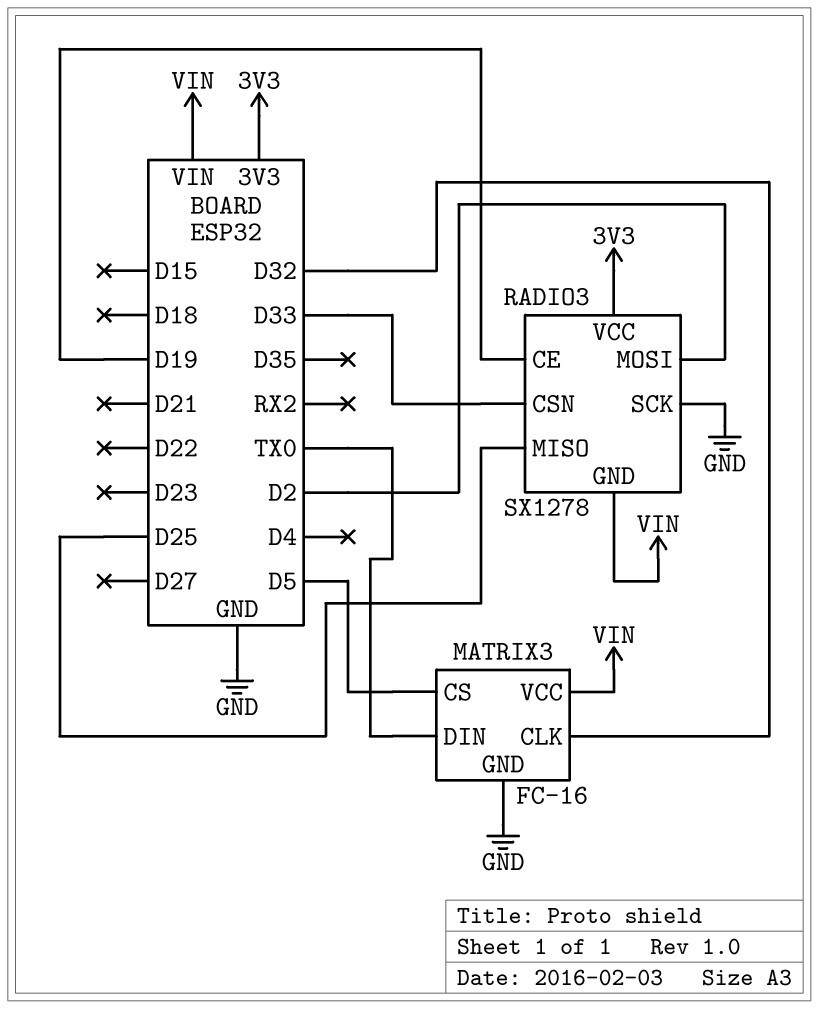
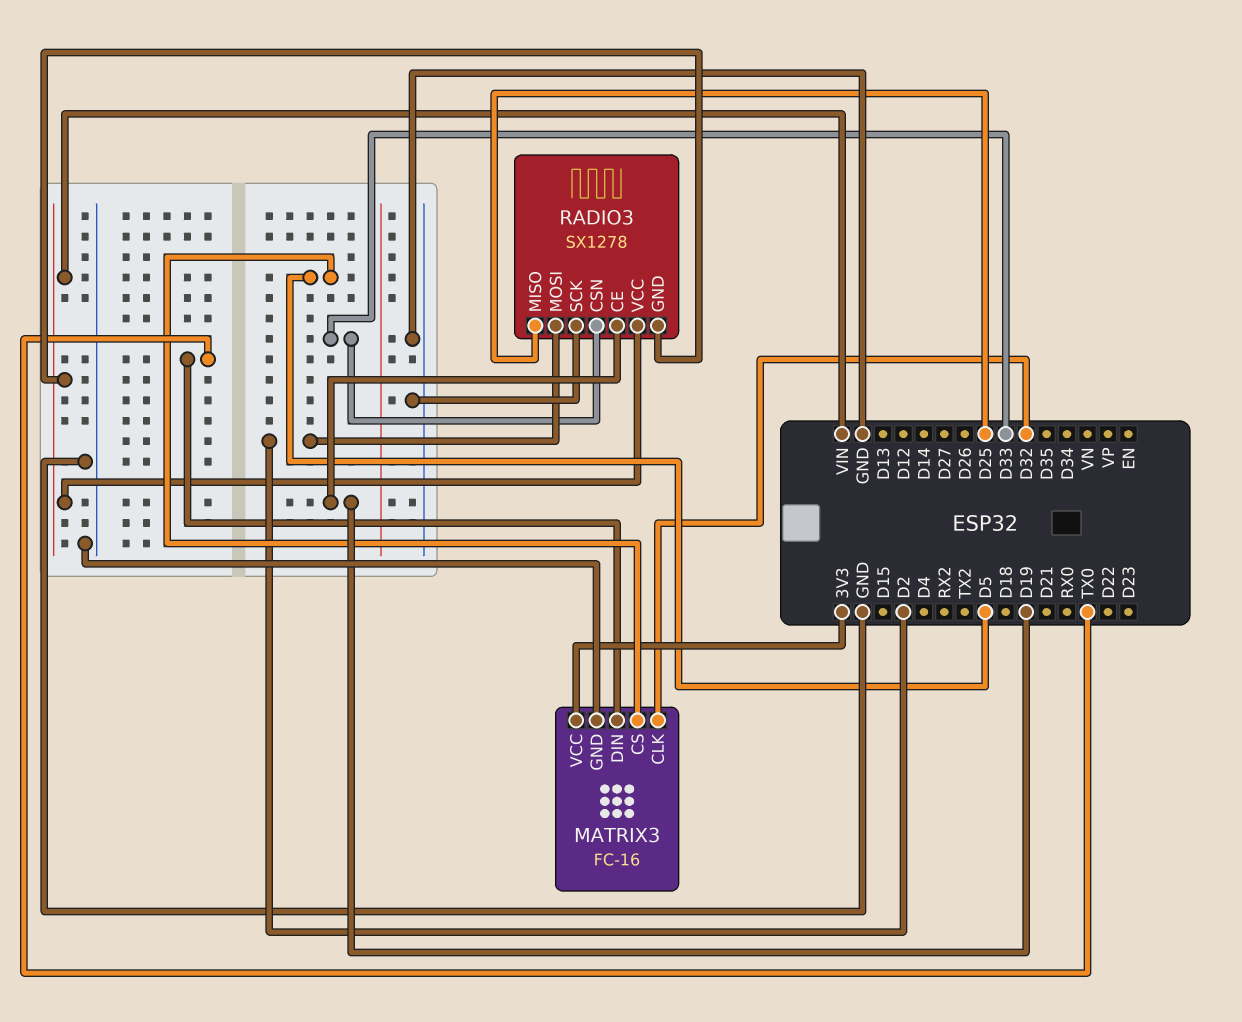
MATRIX3 pin VCC: VIN -> 3V3
RADIO3 pin VCC: 3V3 -> VIN

